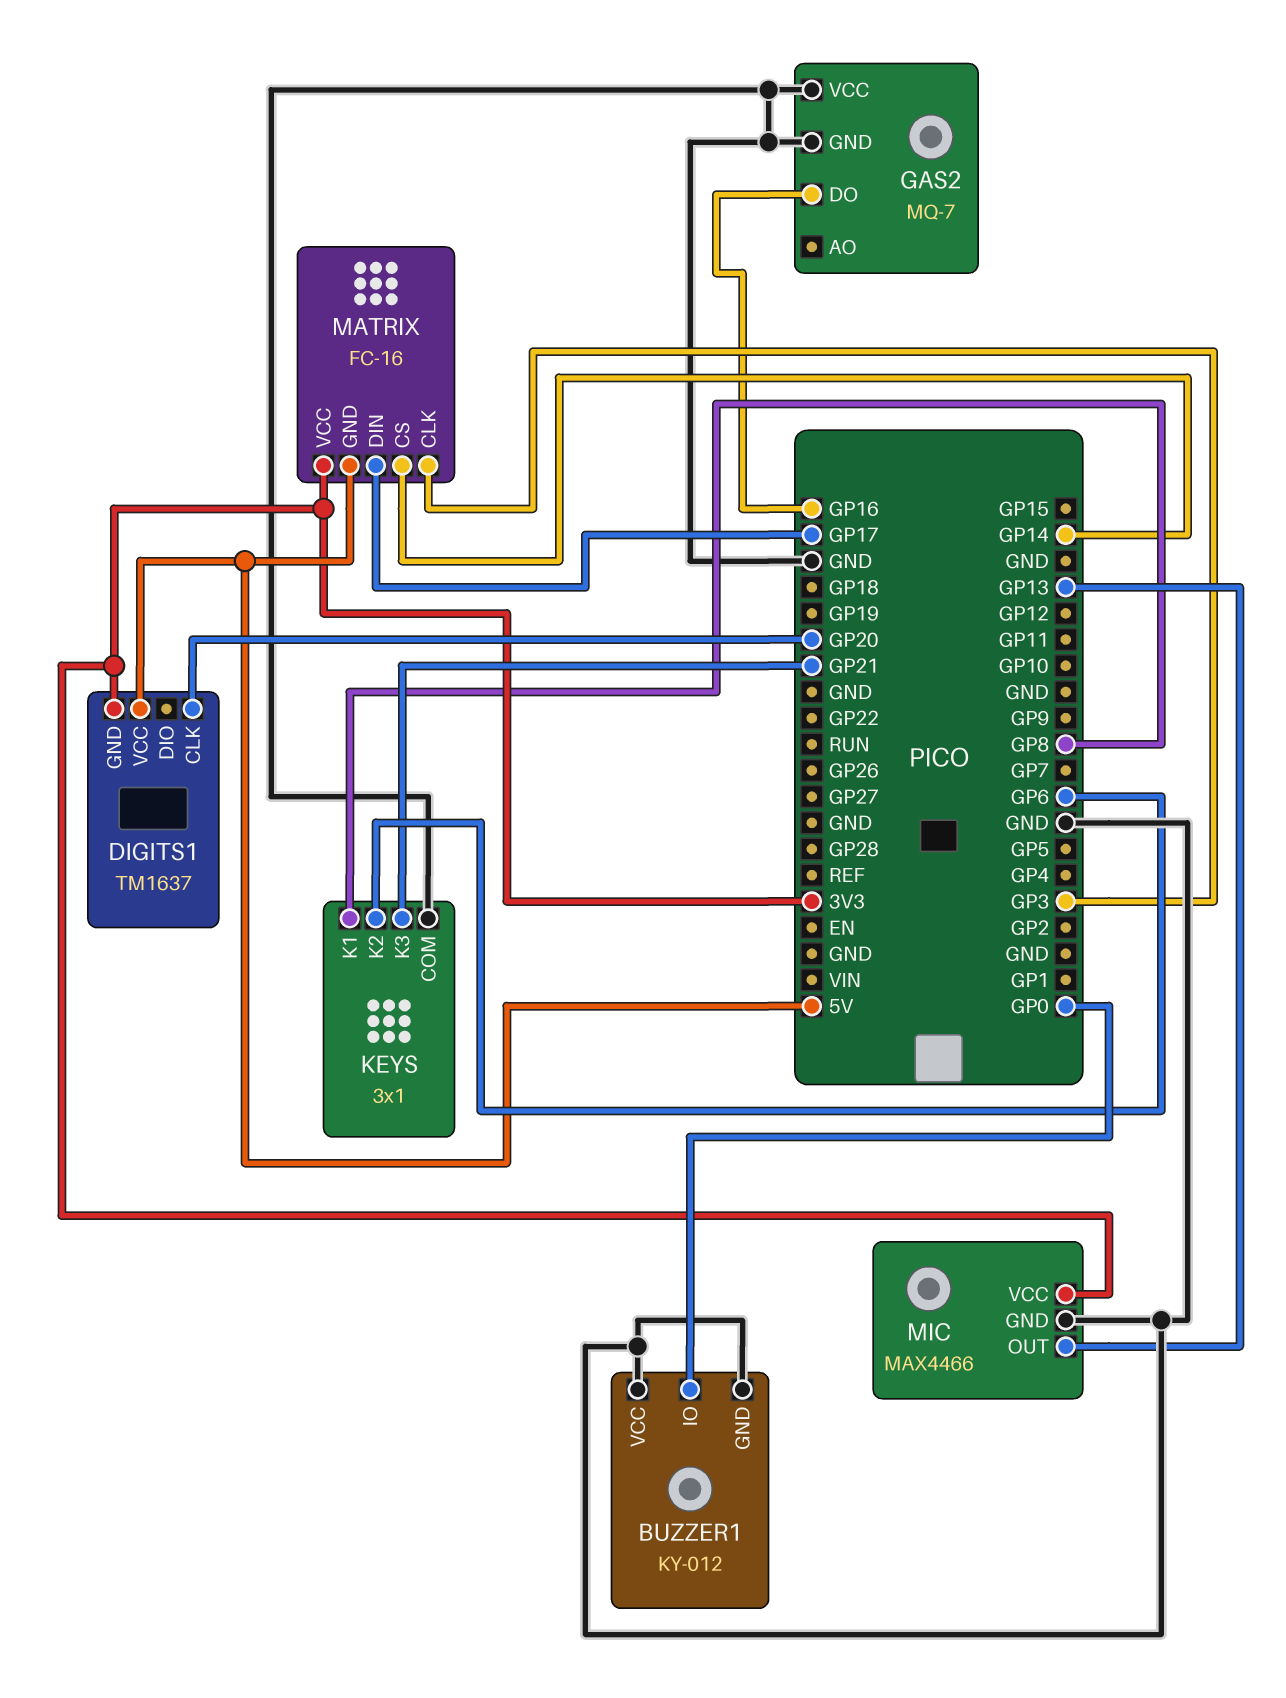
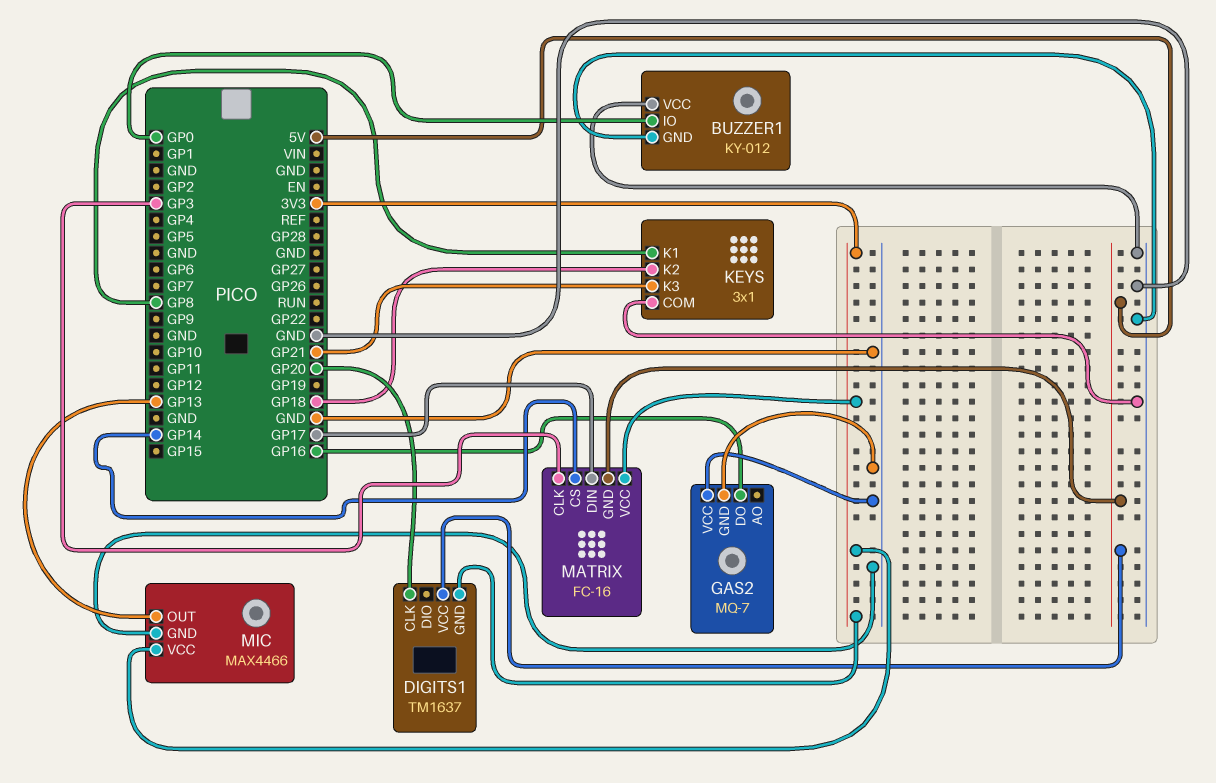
KEYS pin K2: GP6 -> GP18

